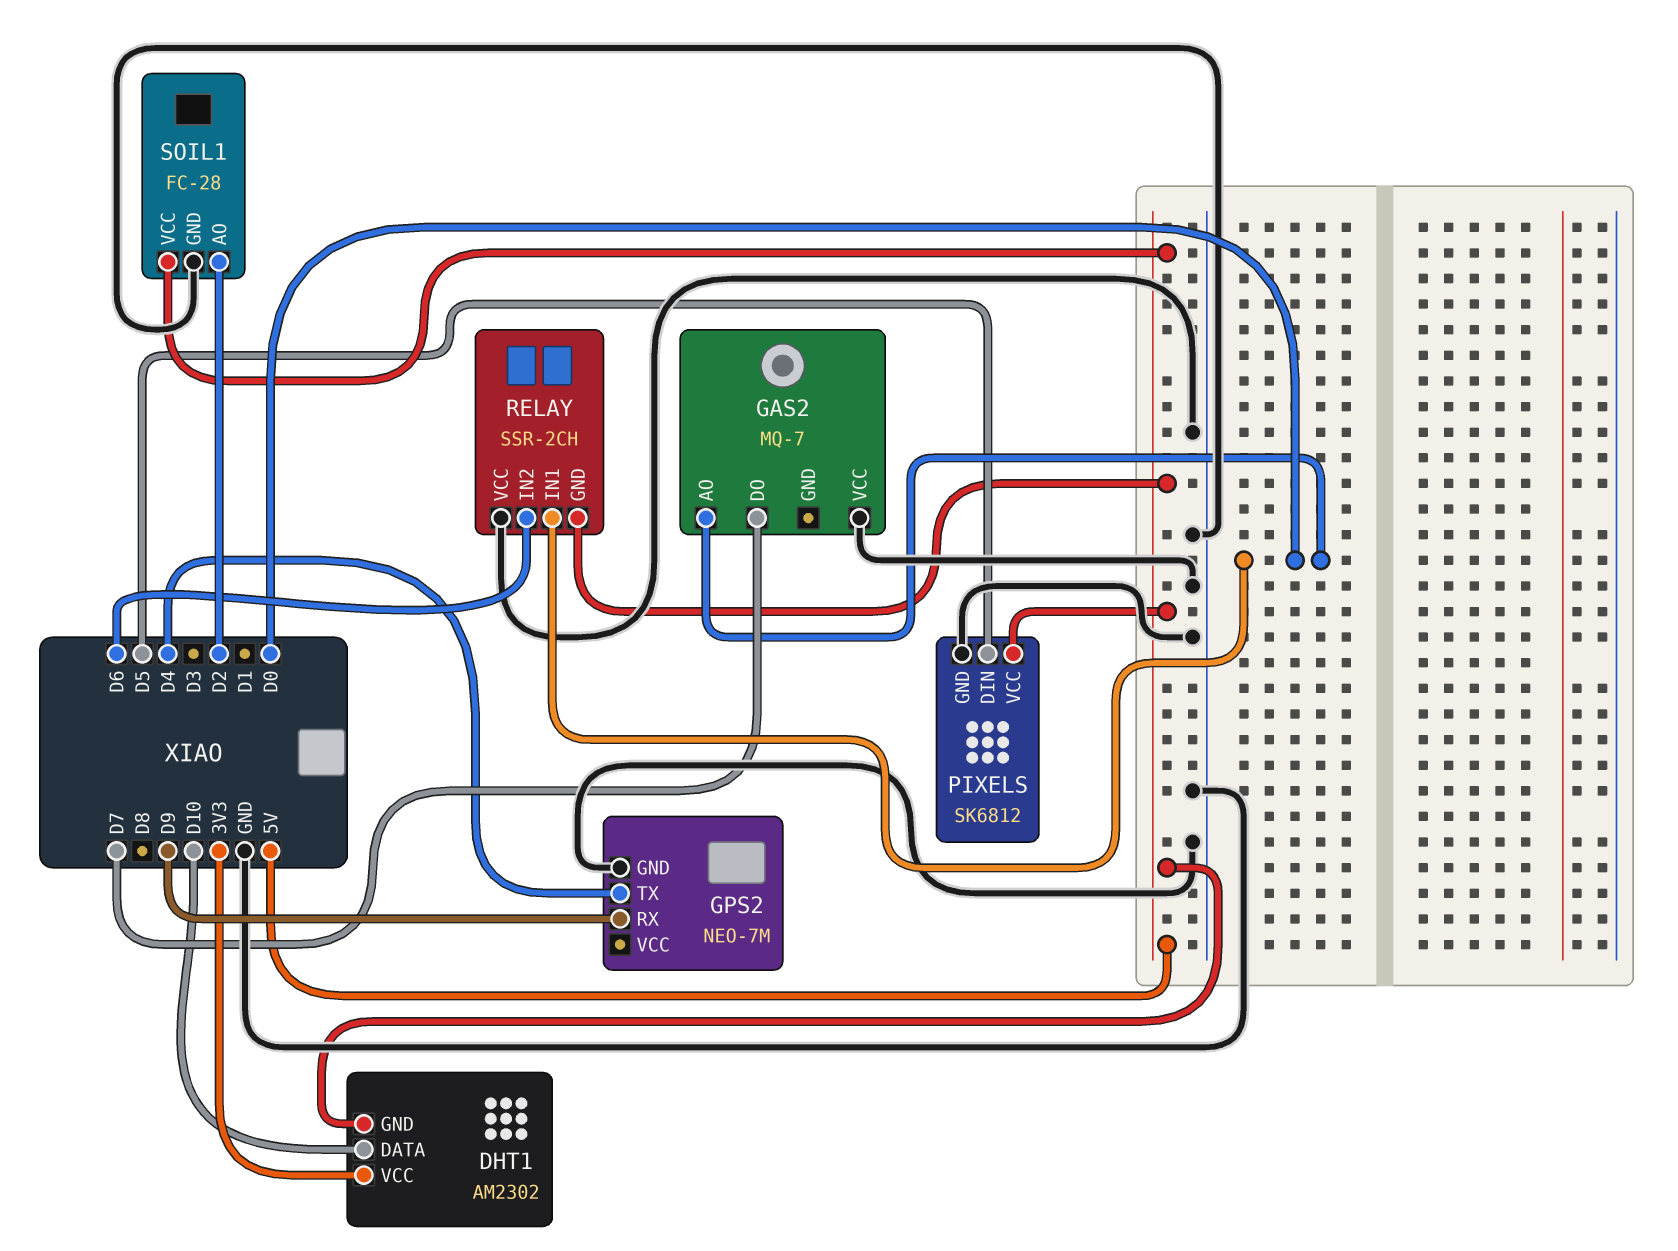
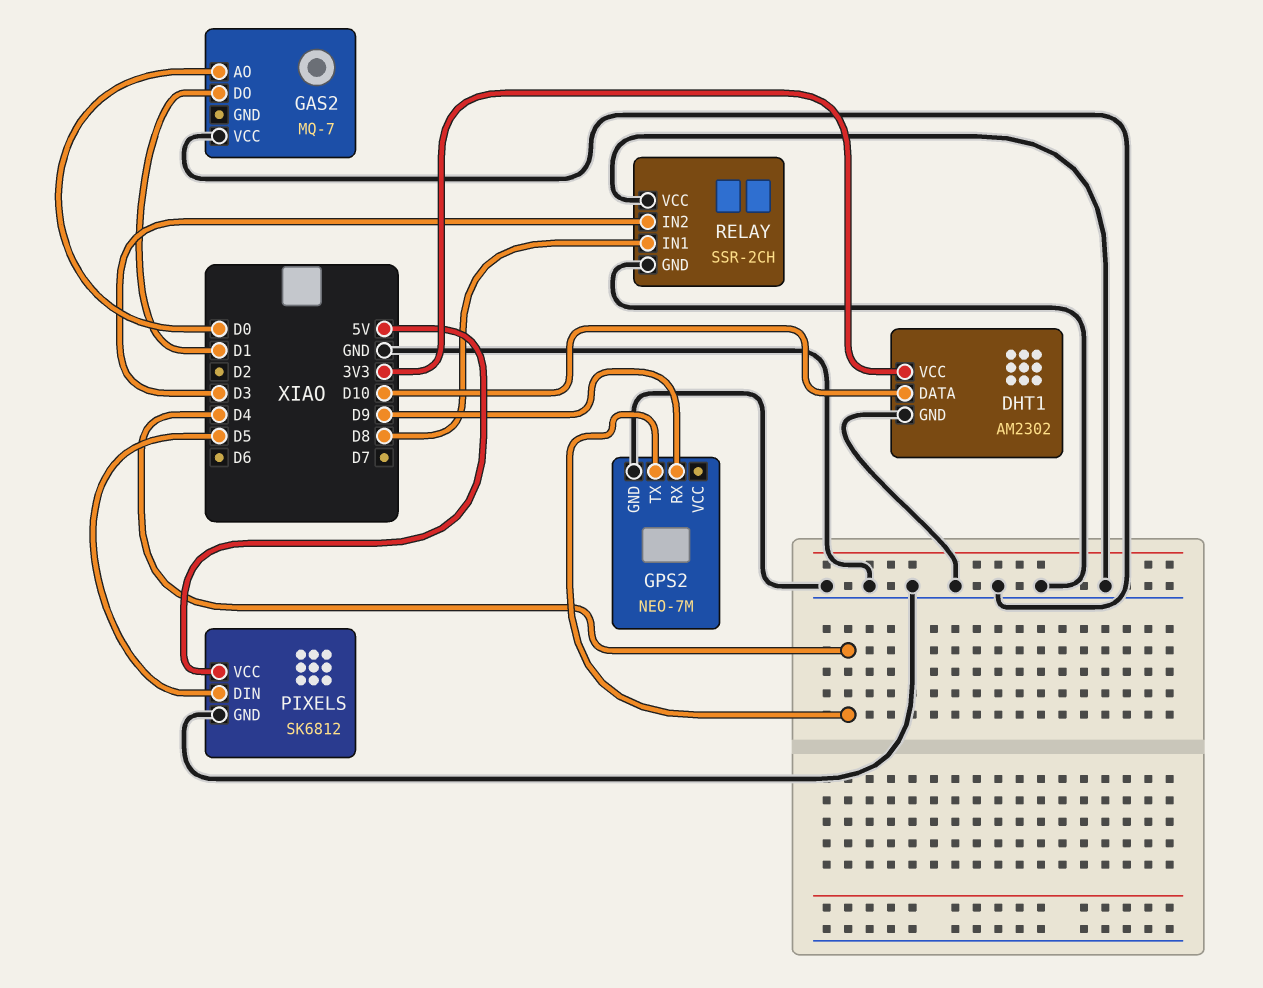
DHT1 pin GND: 5V -> GND
GAS2 pin DO: D7 -> D1
RELAY pin GND: 5V -> GND
RELAY pin IN1: D0 -> D8
RELAY pin IN2: D6 -> D3
SOIL1: FC-28 -> none
SOIL1 pin AO: D2 -> none
SOIL1 pin GND: GND -> none
SOIL1 pin VCC: 5V -> none

